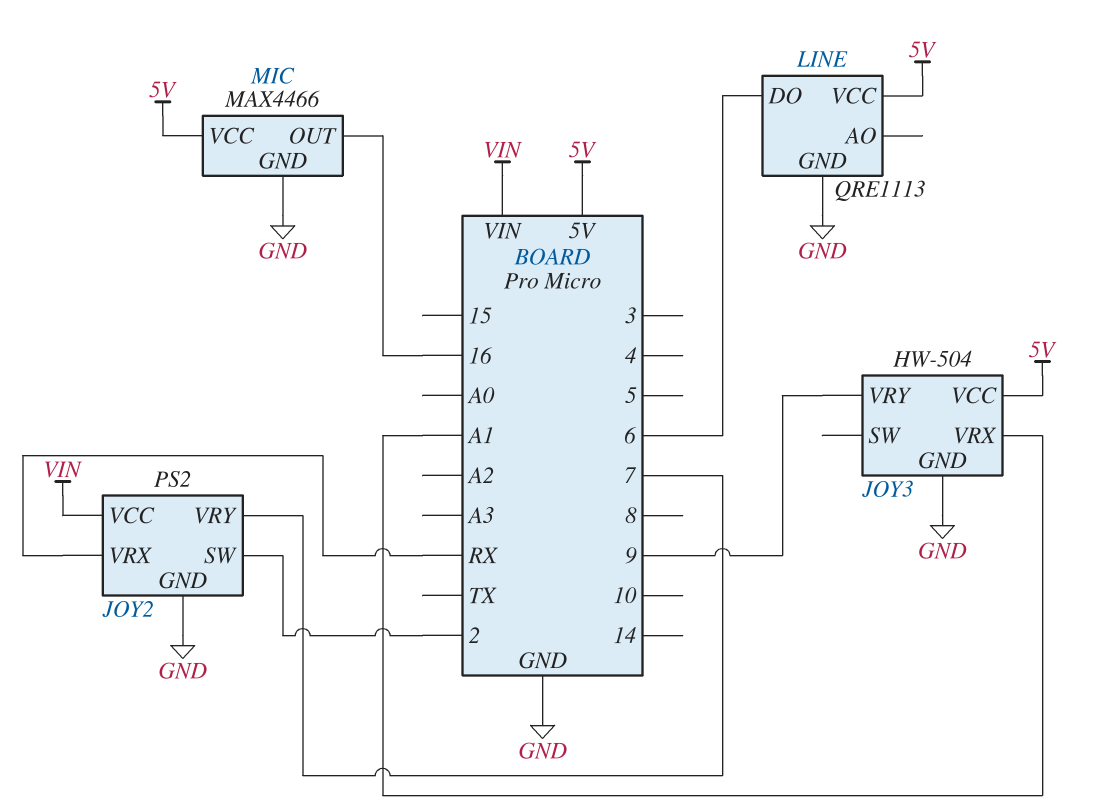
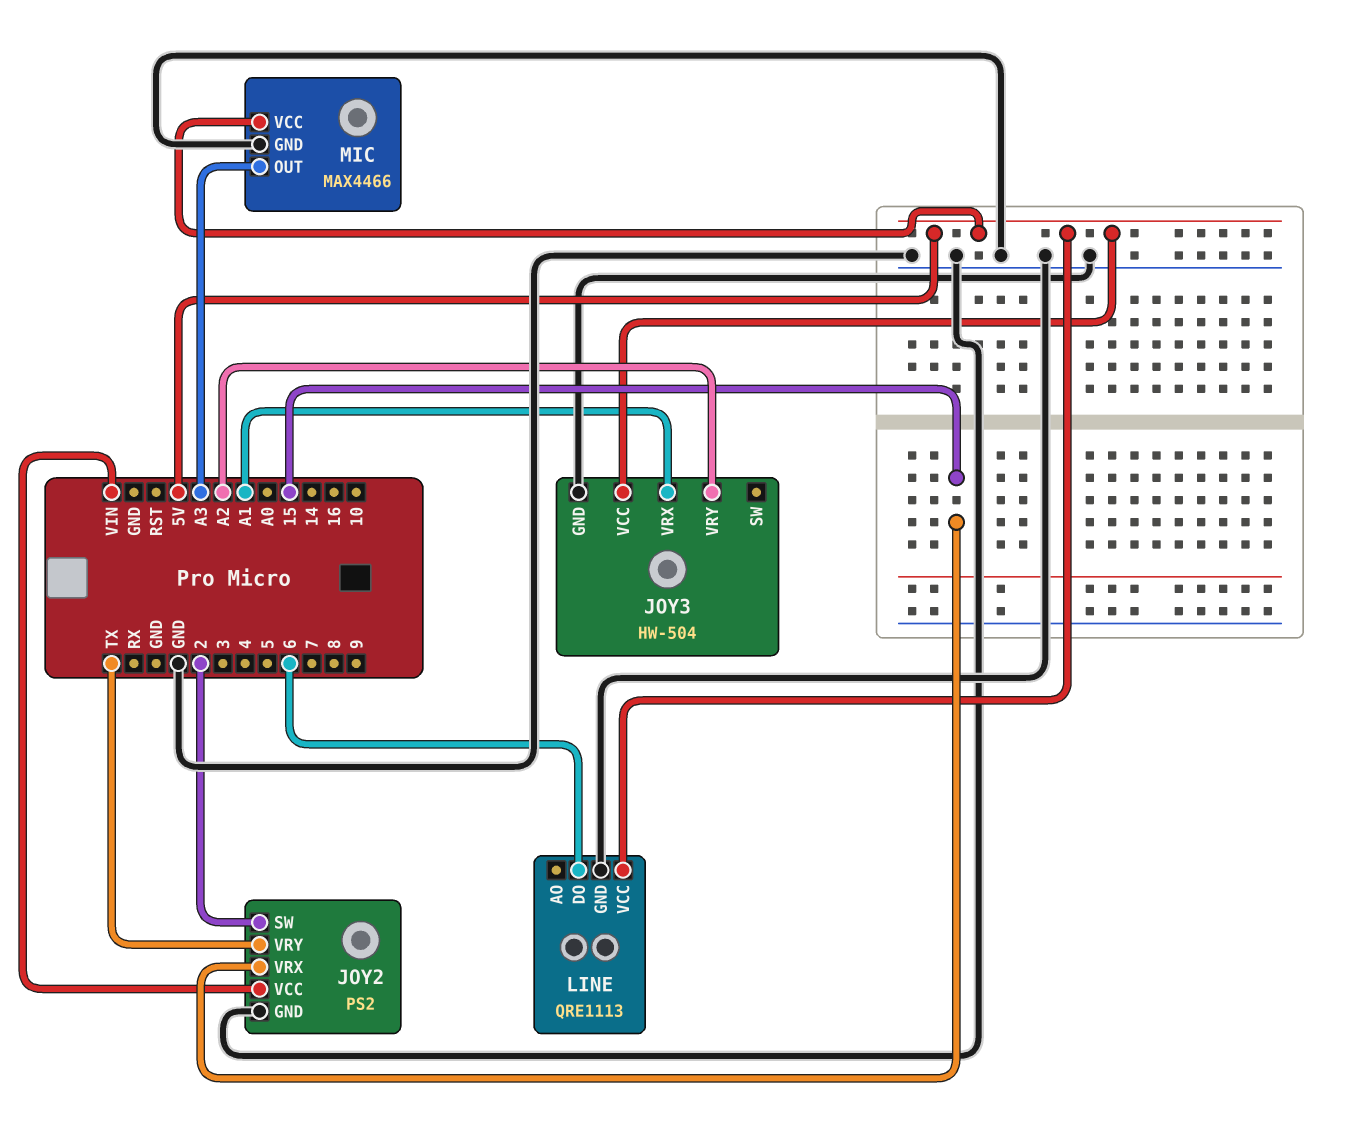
JOY2 pin VRX: RX -> 15
JOY2 pin VRY: 7 -> TX
JOY3 pin VRY: 9 -> A2
MIC pin OUT: 16 -> A3

